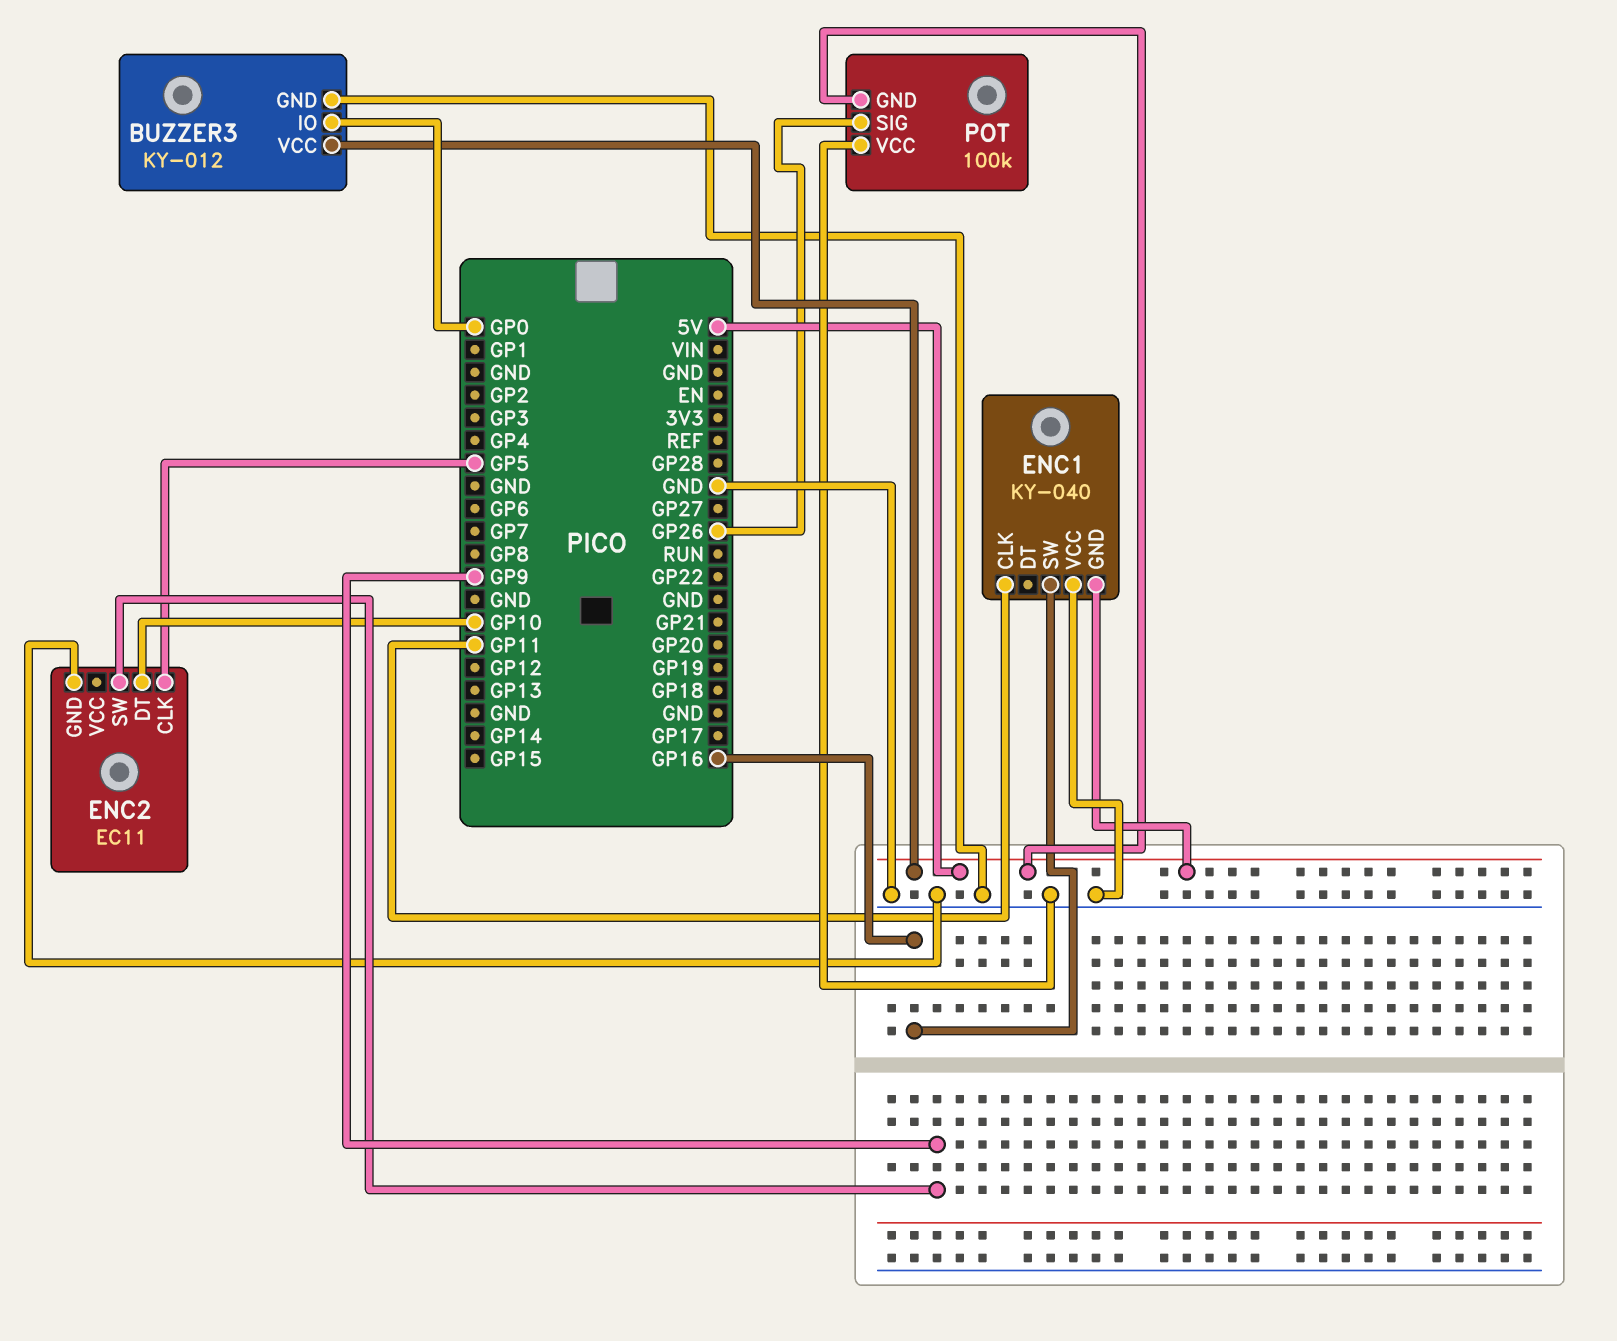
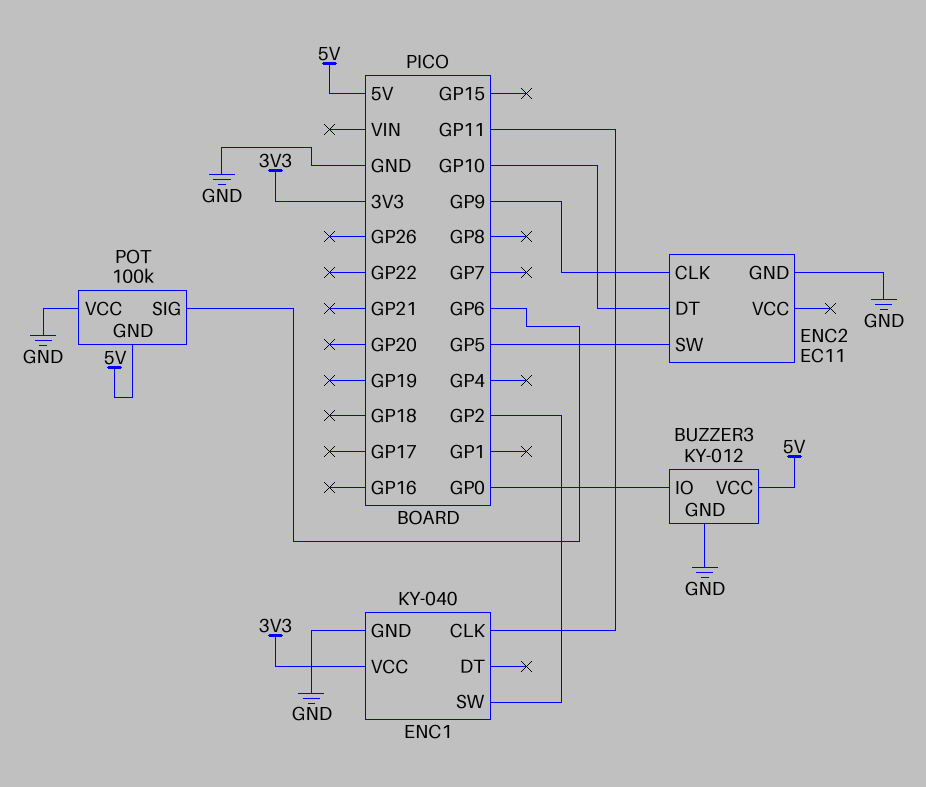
ENC1 pin GND: 5V -> GND
ENC1 pin SW: GP16 -> GP2
ENC1 pin VCC: GND -> 3V3
ENC2 pin CLK: GP5 -> GP9
ENC2 pin SW: GP9 -> GP5
POT pin SIG: GP26 -> GP6

